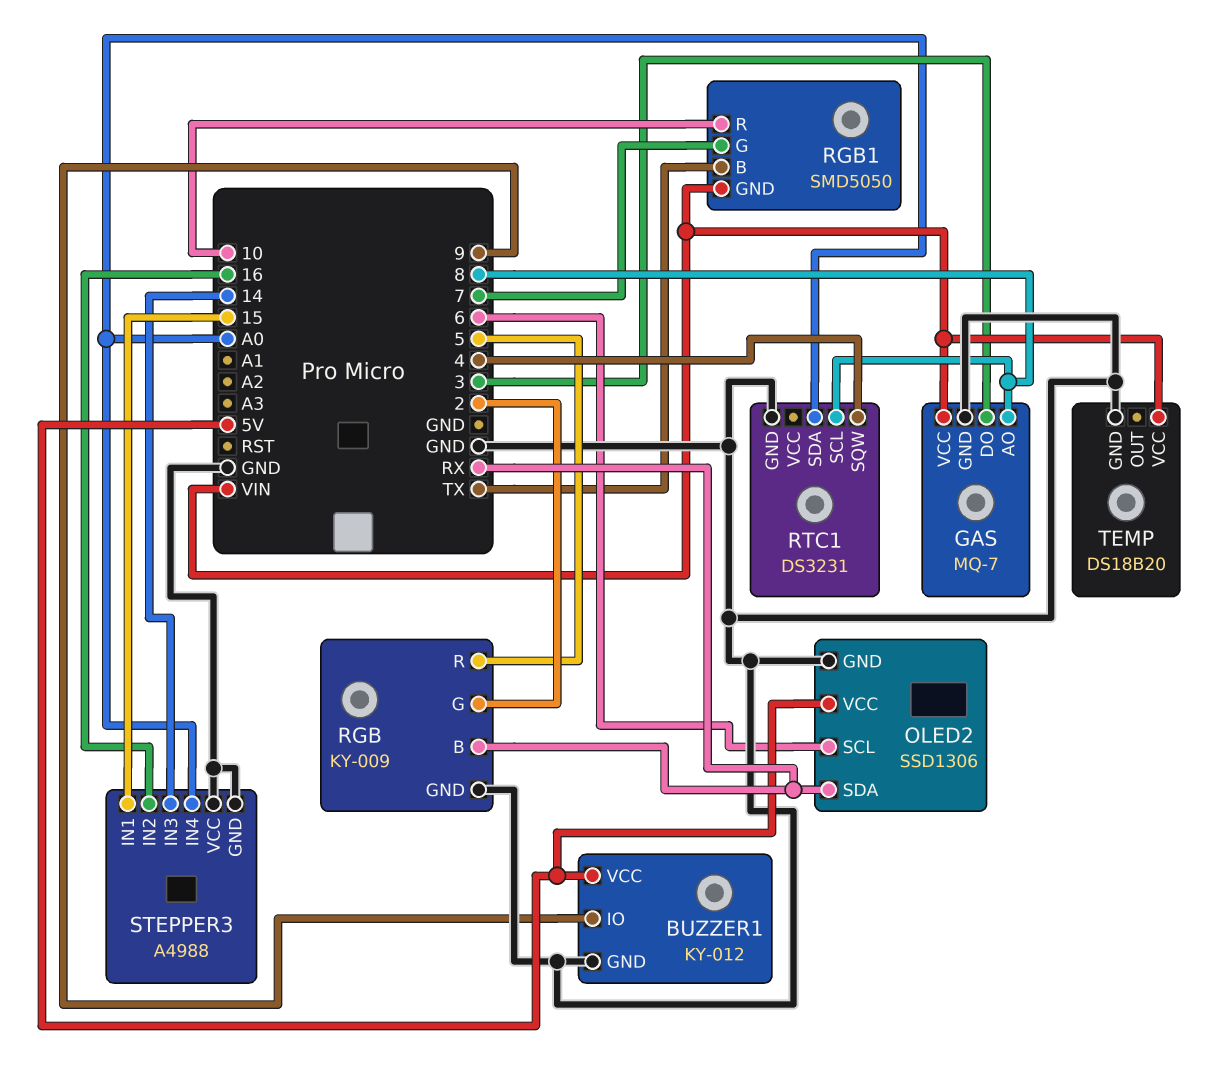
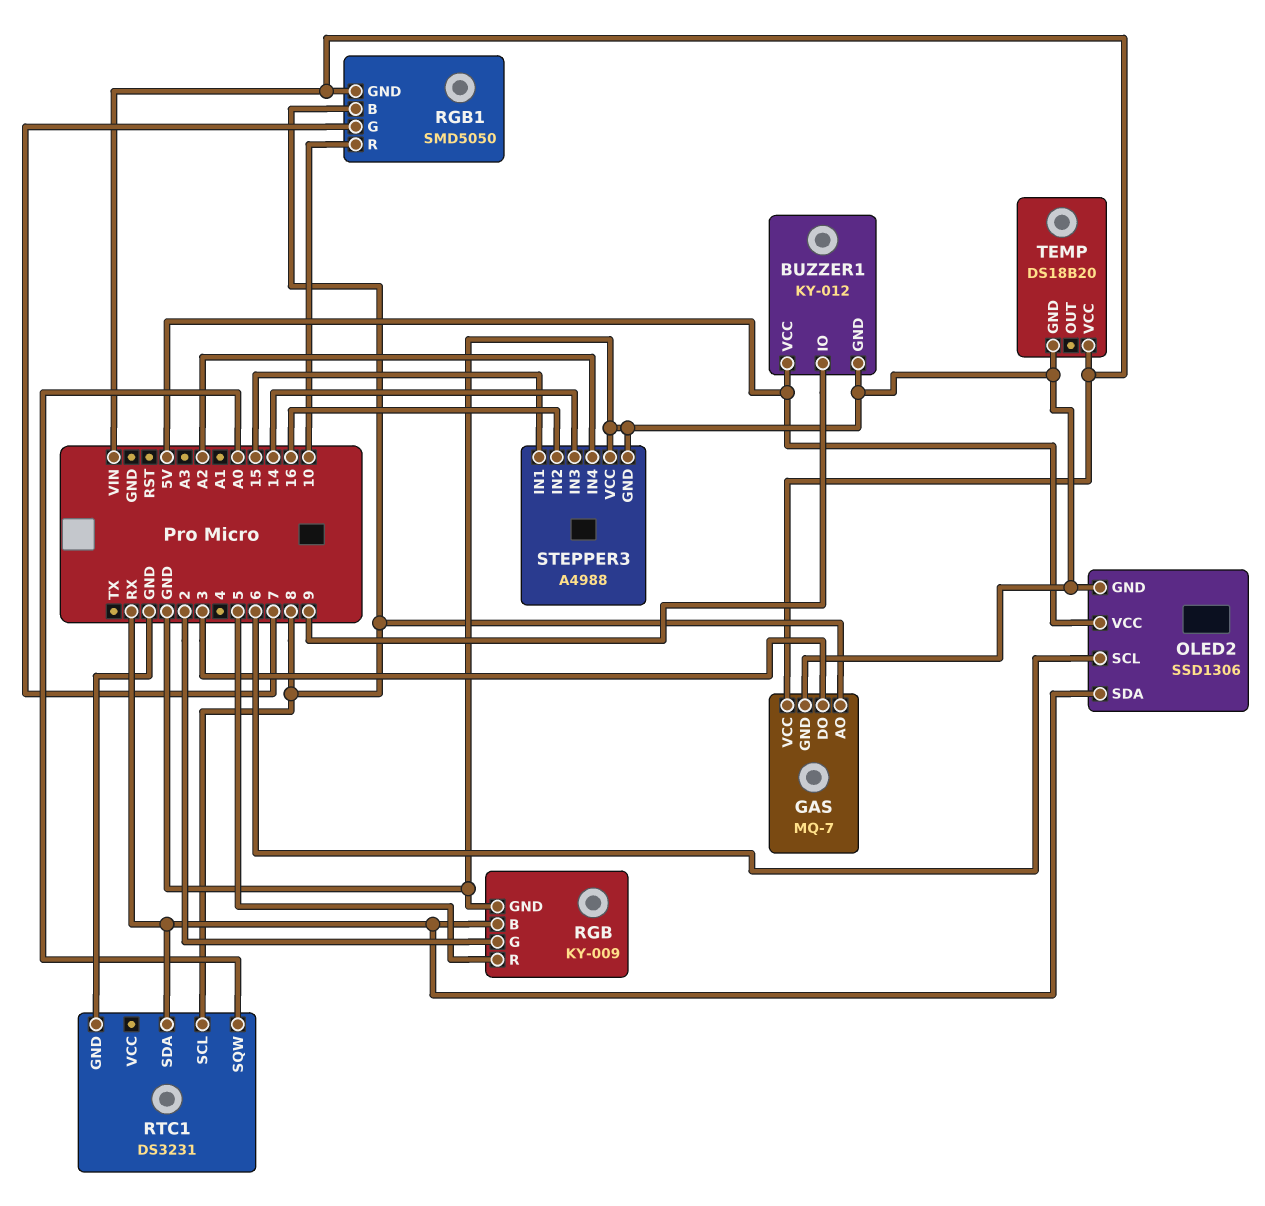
RGB1 pin B: TX -> 8
RTC1 pin SDA: A0 -> RX
RTC1 pin SQW: 4 -> A0
STEPPER3 pin IN4: A0 -> A2

